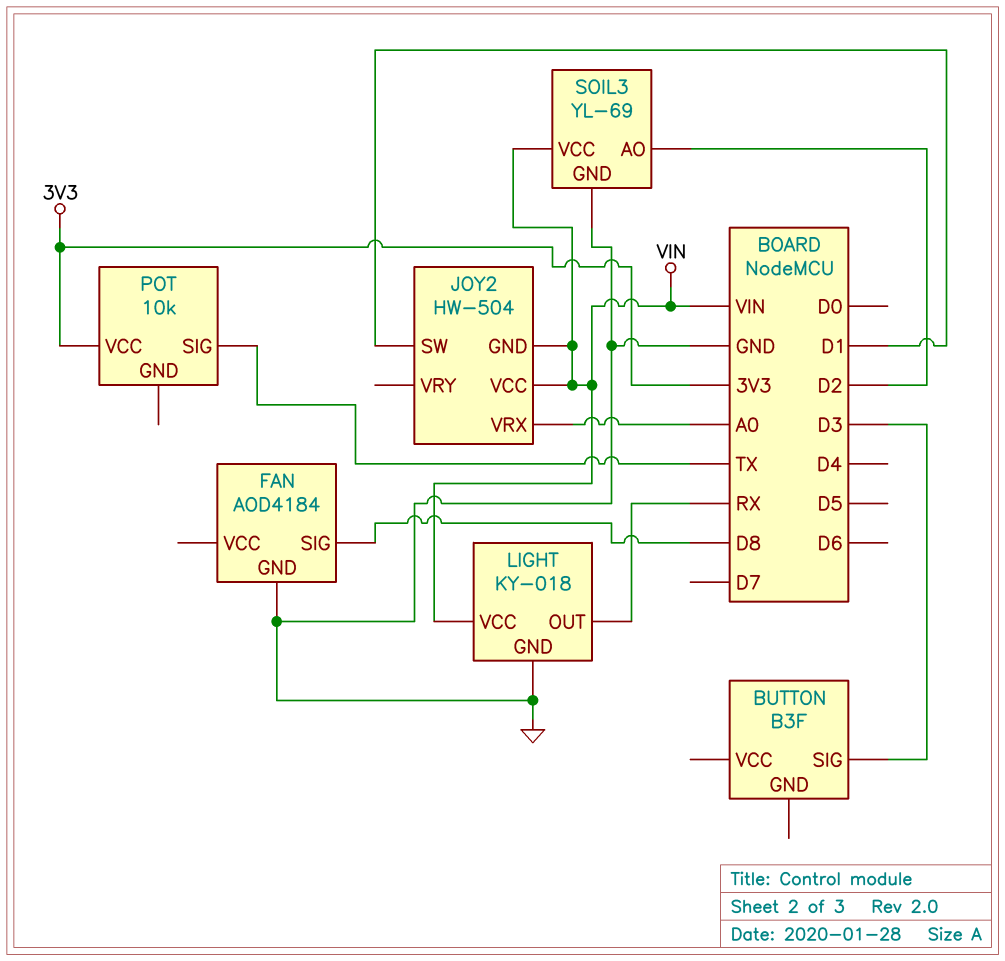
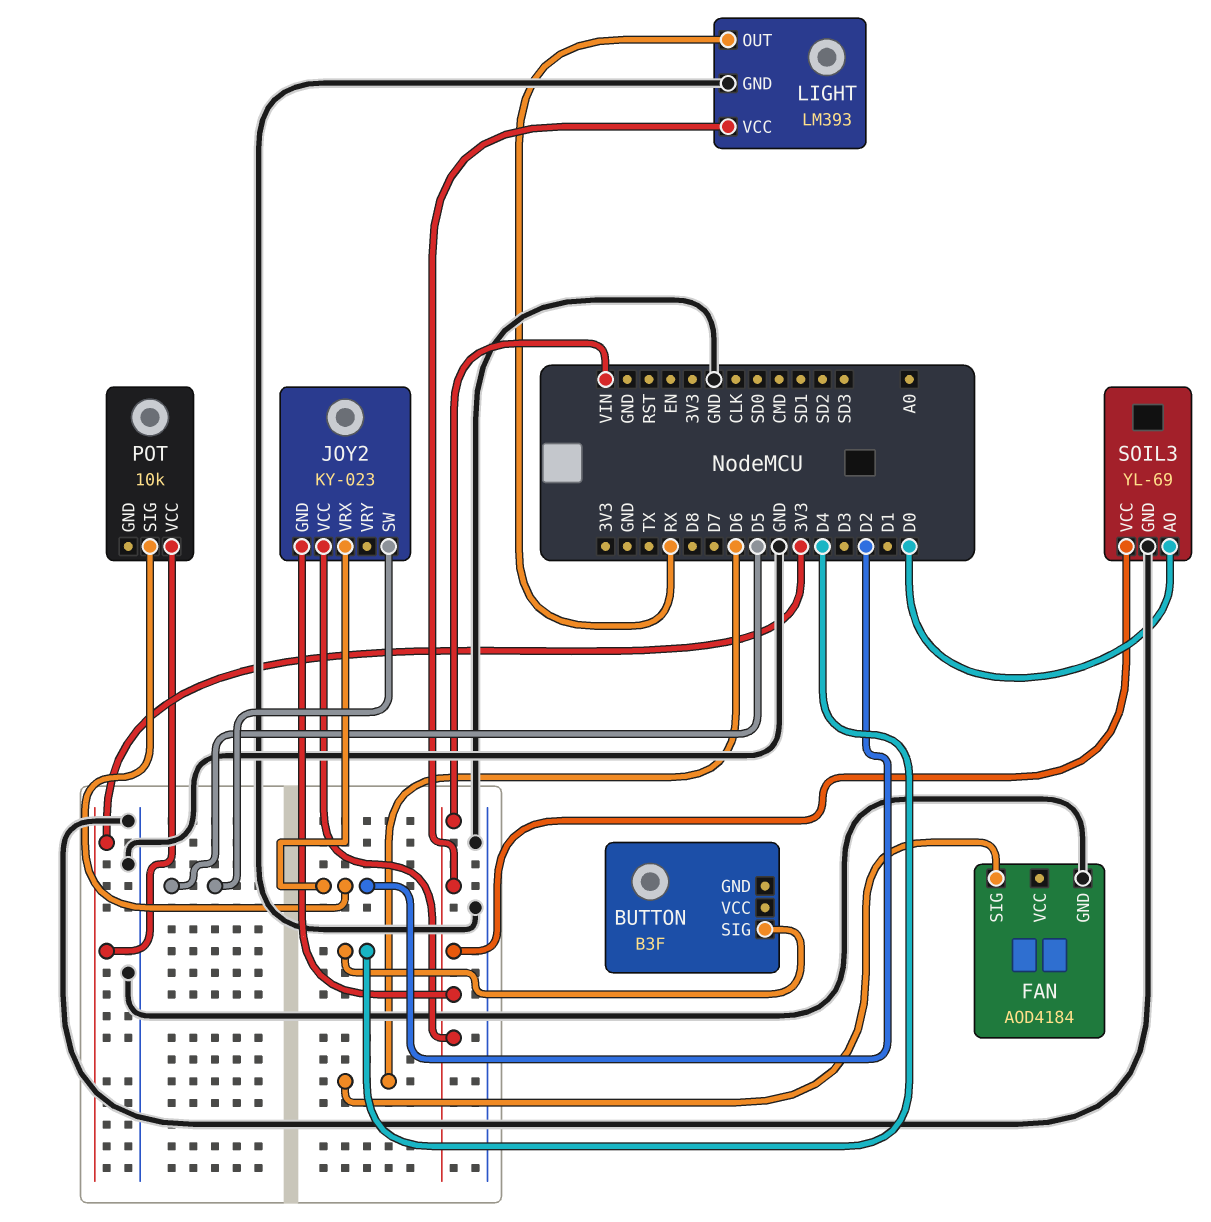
BUTTON pin SIG: D3 -> D4
FAN pin SIG: D8 -> D6
JOY2: HW-504 -> KY-023
JOY2 pin SW: D1 -> D5
JOY2 pin VRX: A0 -> D2
LIGHT: KY-018 -> LM393
POT pin SIG: TX -> D2
SOIL3 pin AO: D2 -> D0

